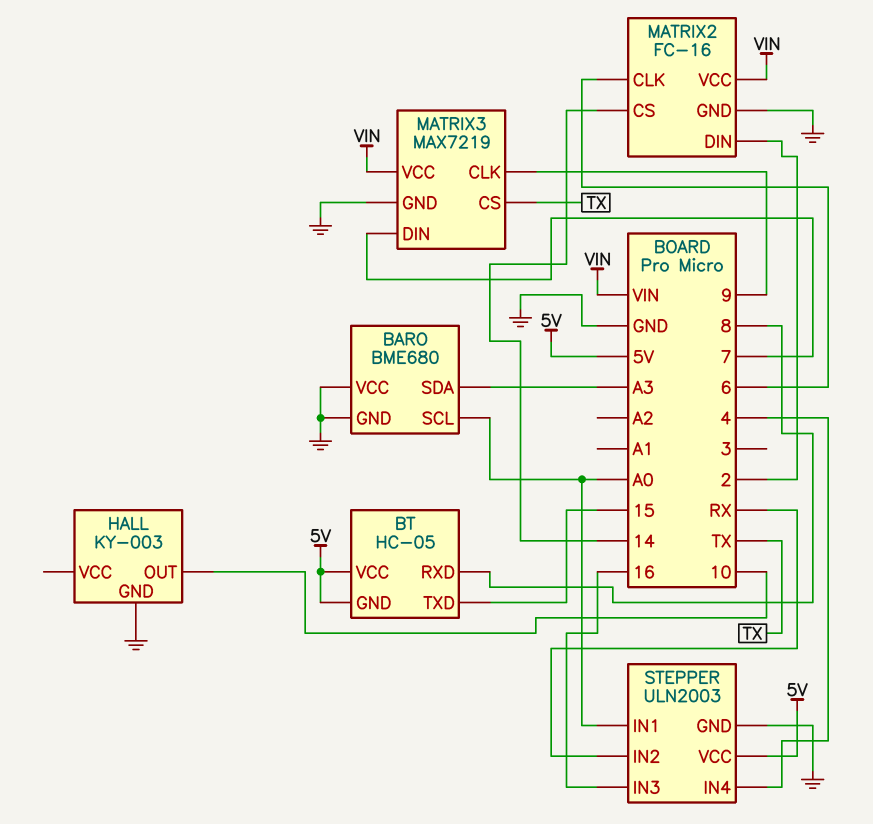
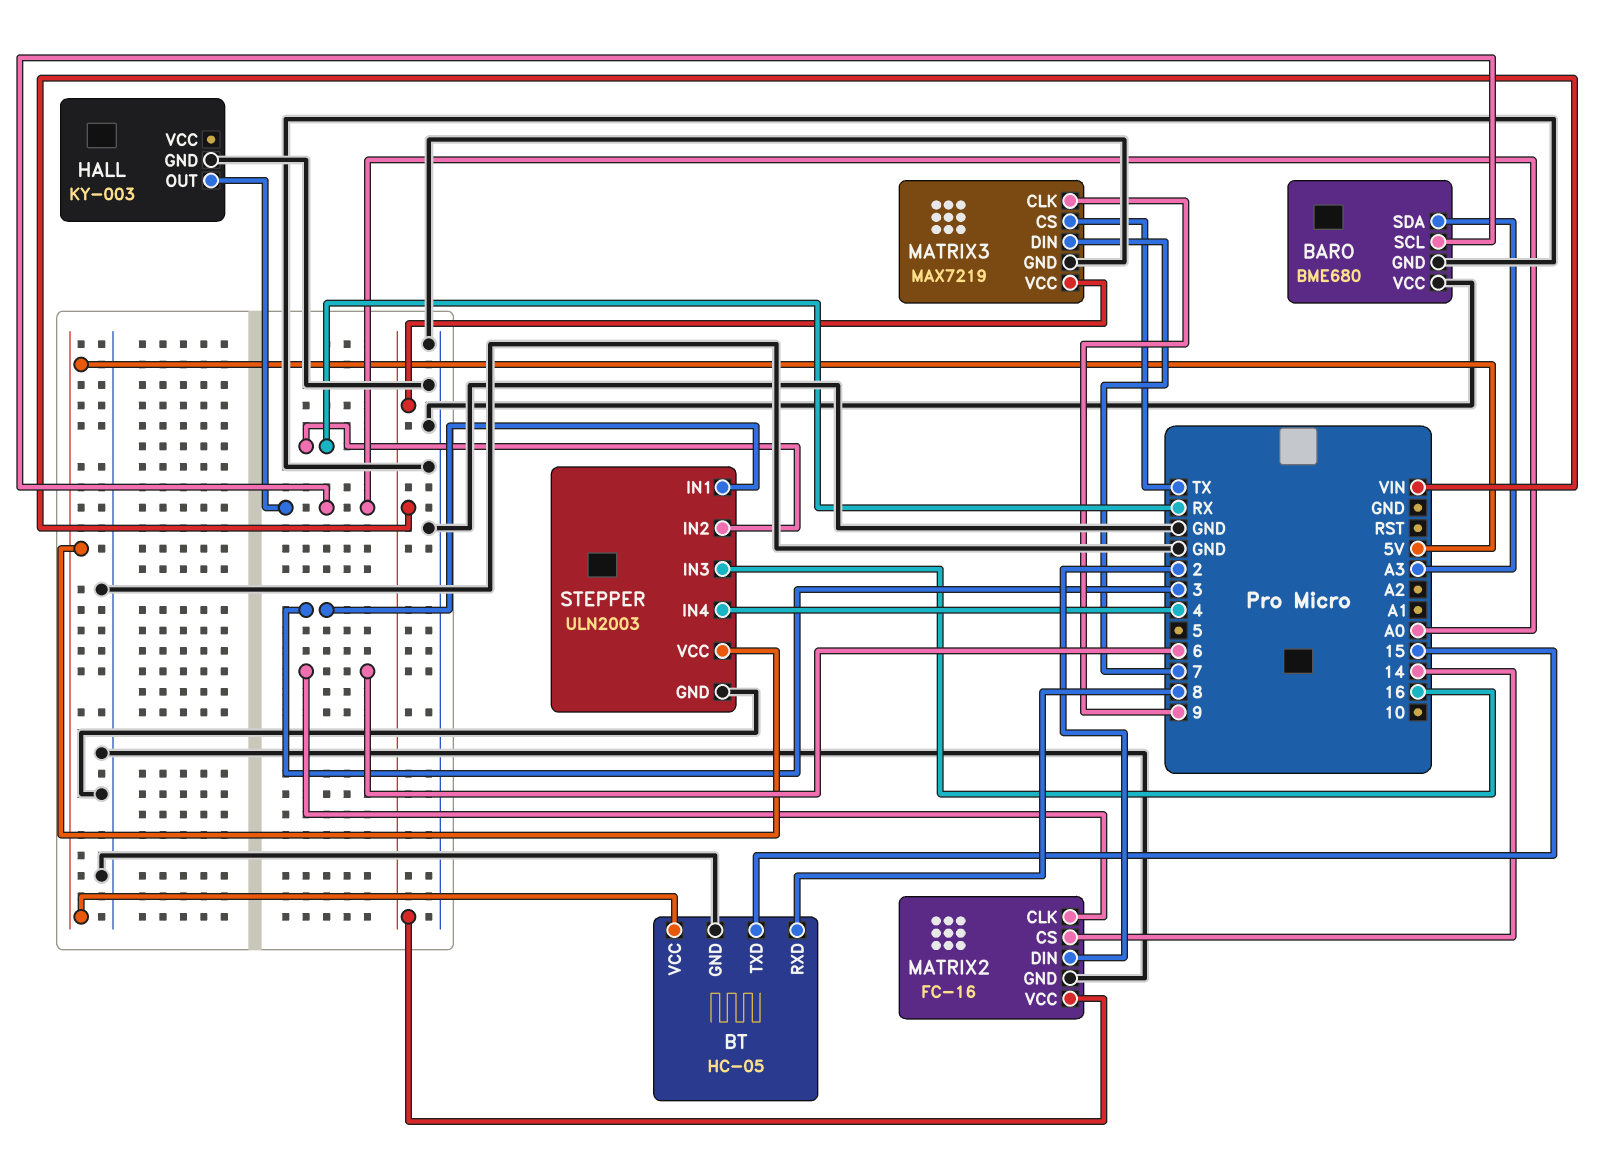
BT pin GND: 5V -> GND
HALL pin OUT: 10 -> A0
STEPPER pin IN1: A0 -> 3

